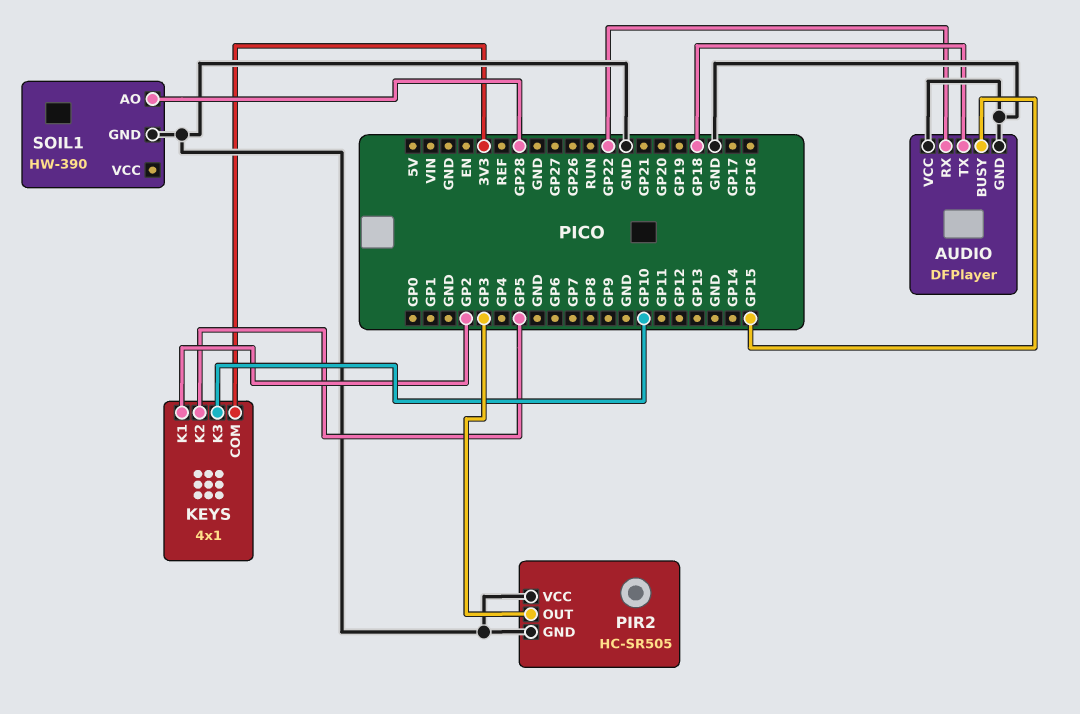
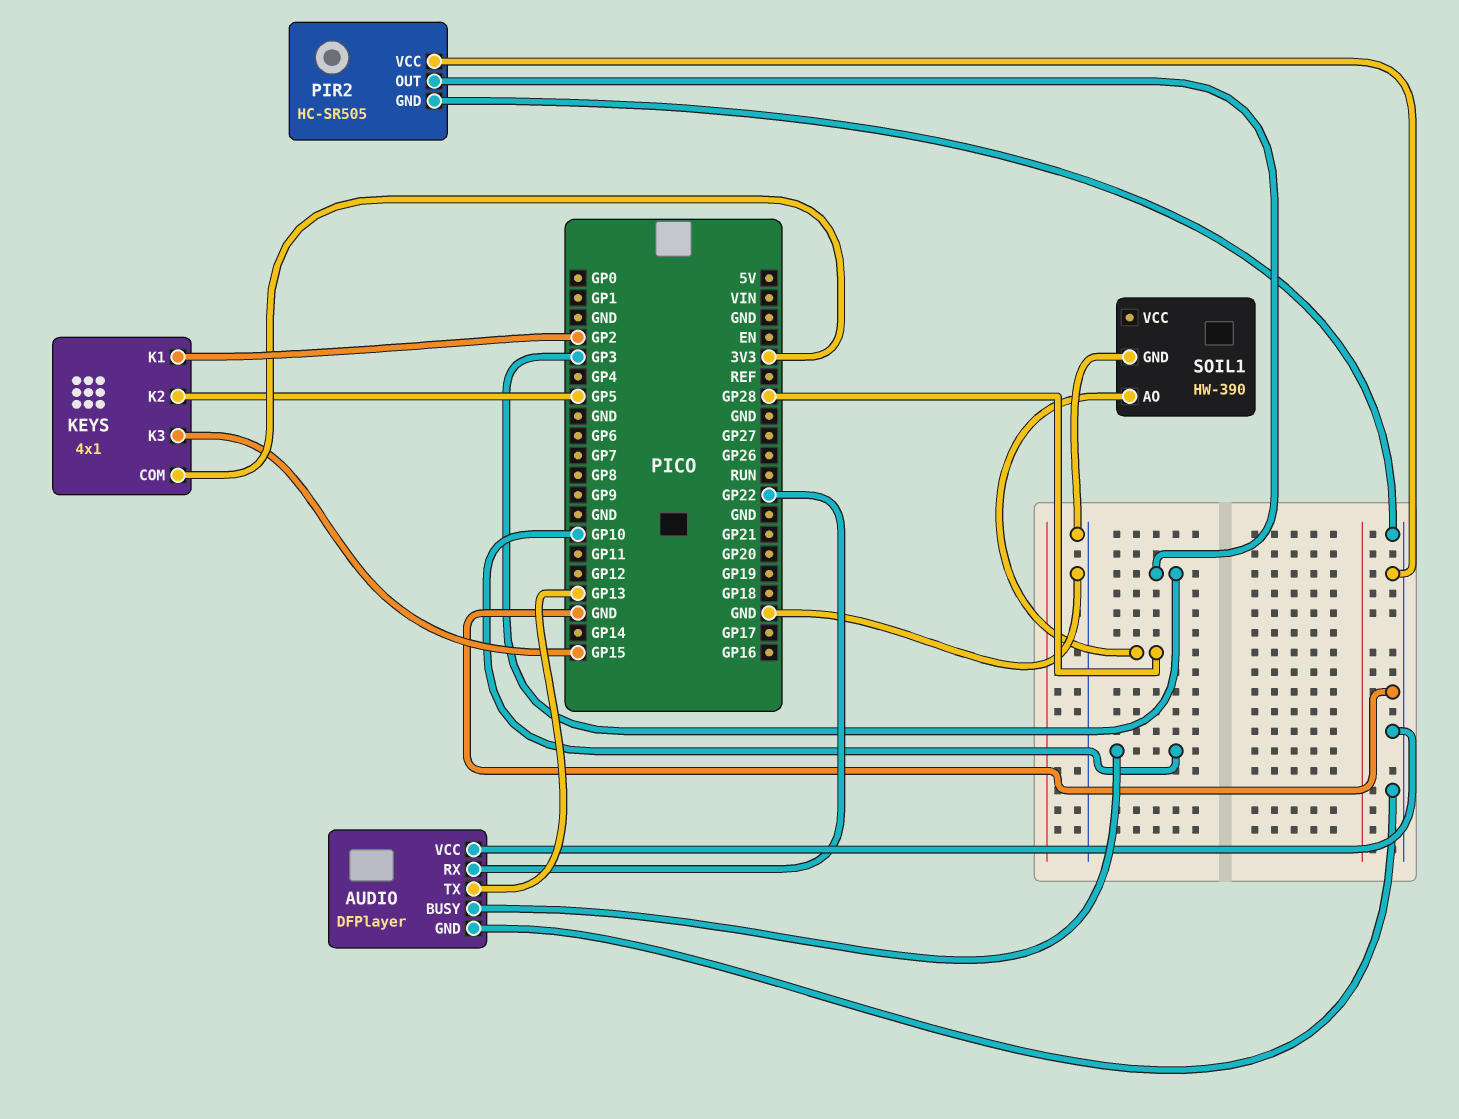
AUDIO pin BUSY: GP15 -> GP10
AUDIO pin TX: GP18 -> GP13
KEYS pin K3: GP10 -> GP15

